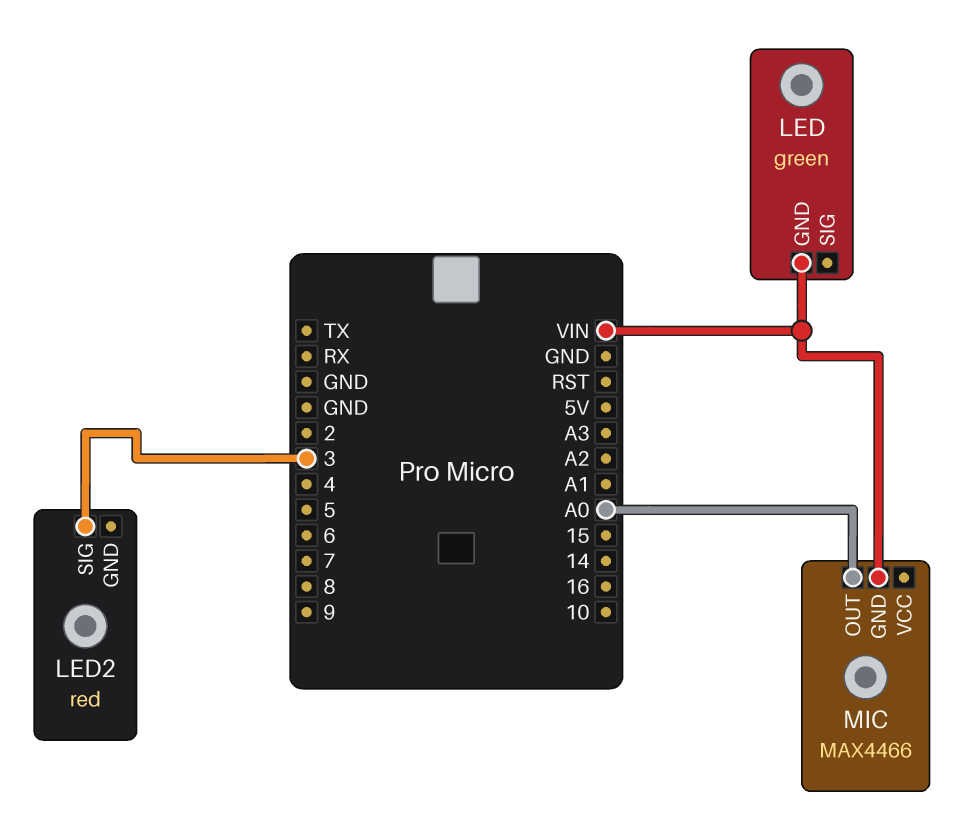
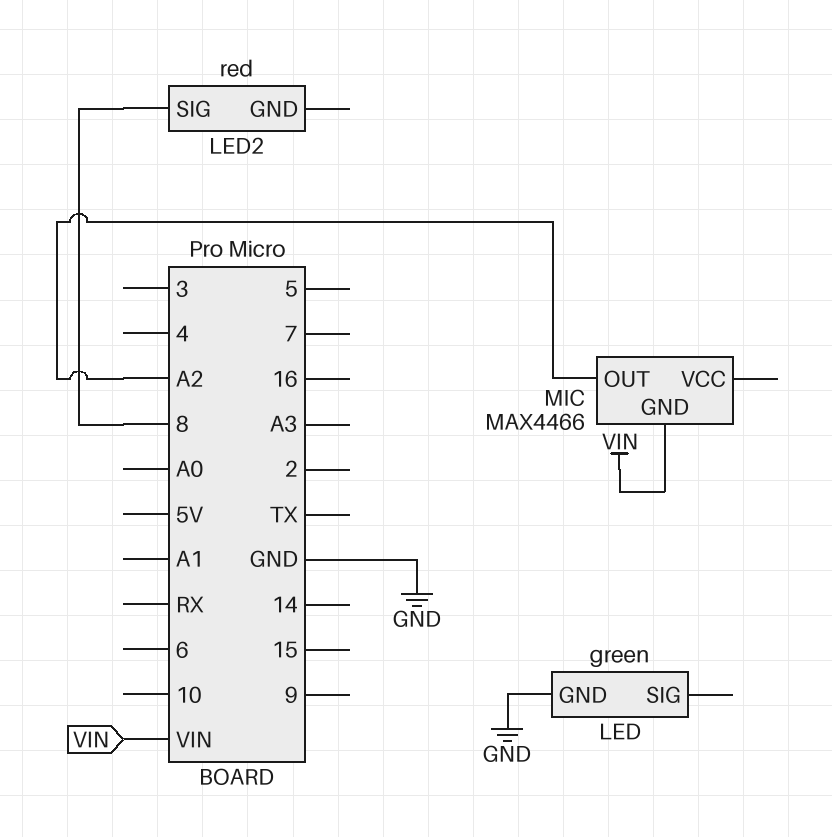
LED pin GND: VIN -> GND
LED2 pin SIG: 3 -> 8
MIC pin OUT: A0 -> A2

